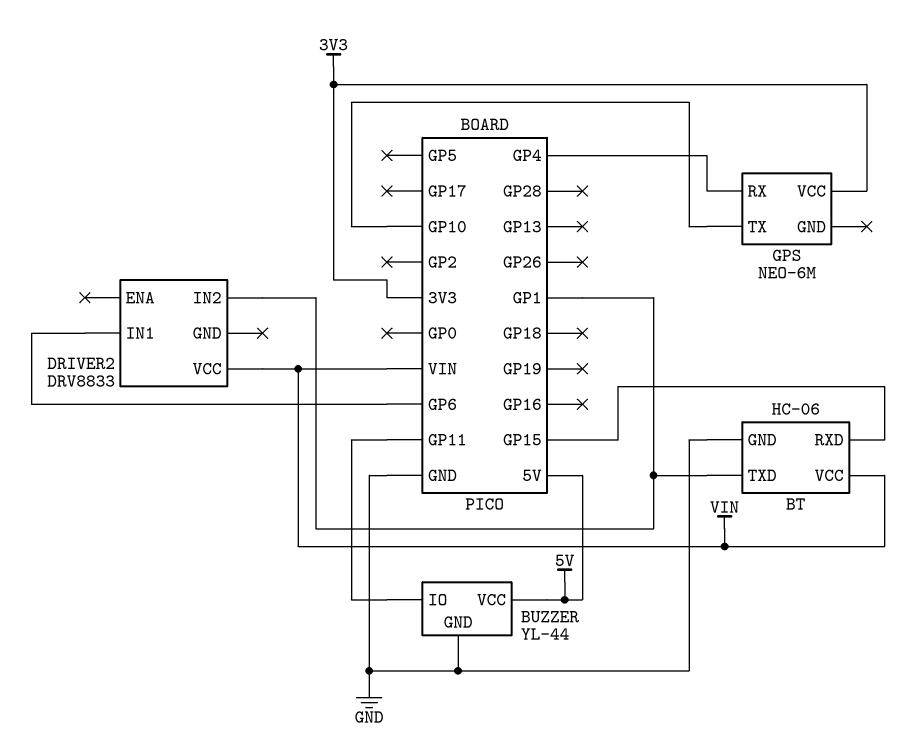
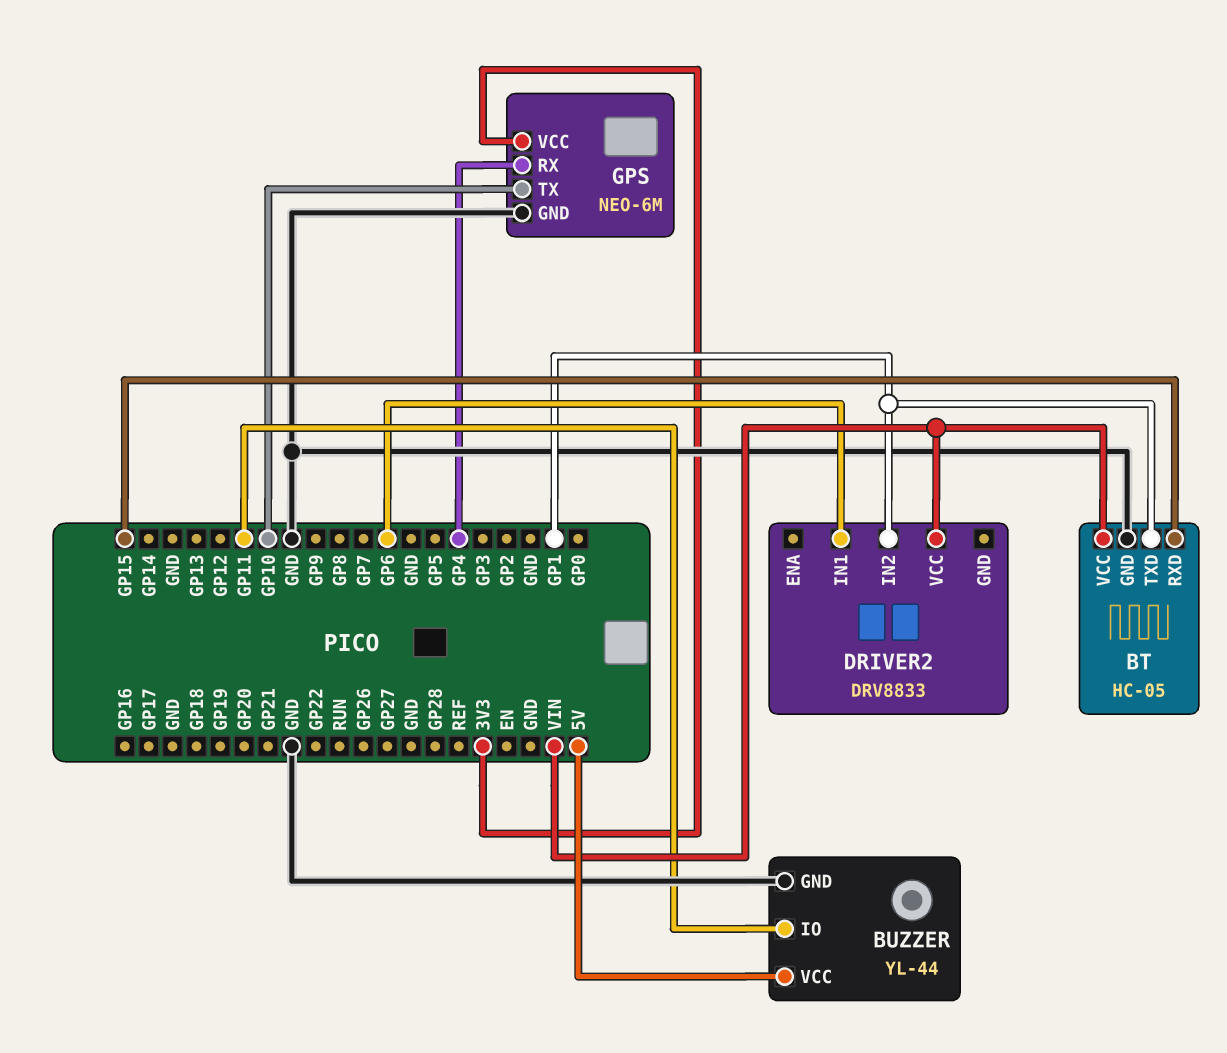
BT: HC-06 -> HC-05
GPS pin GND: none -> GND

